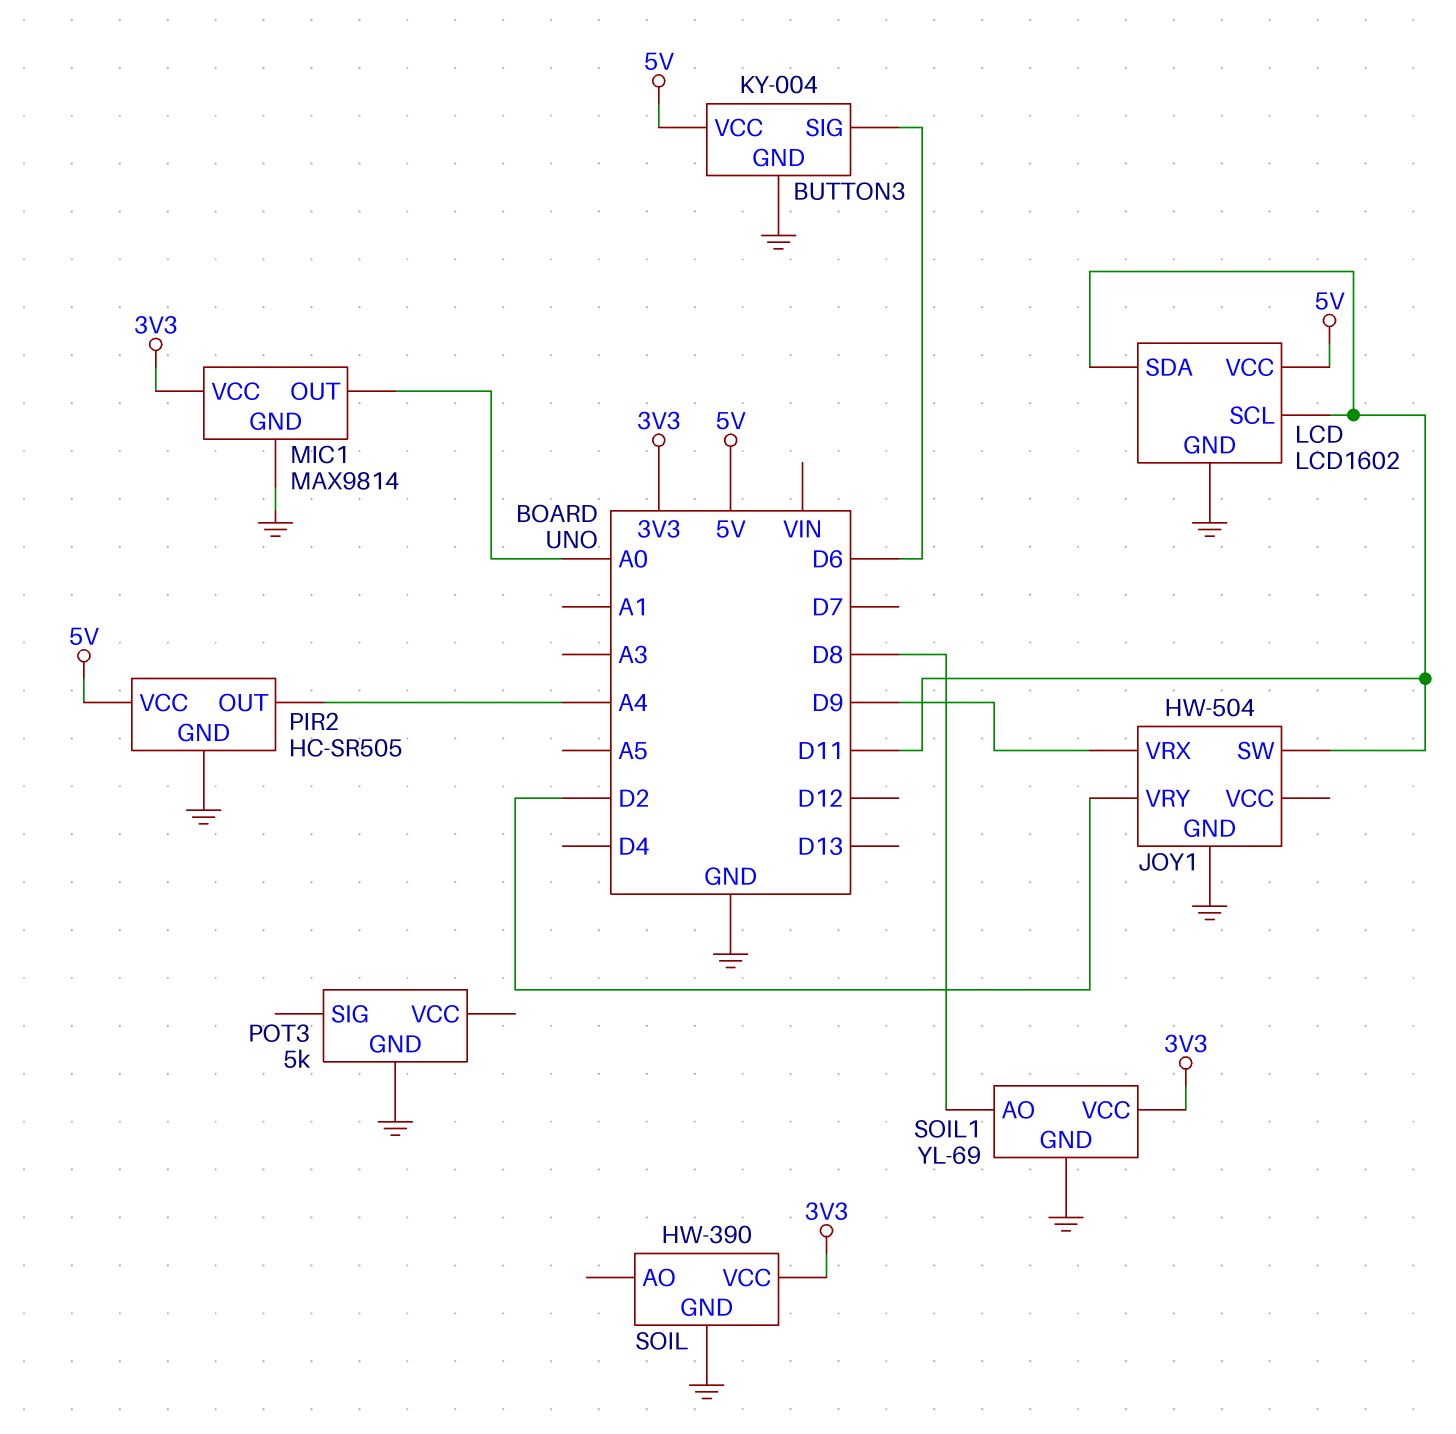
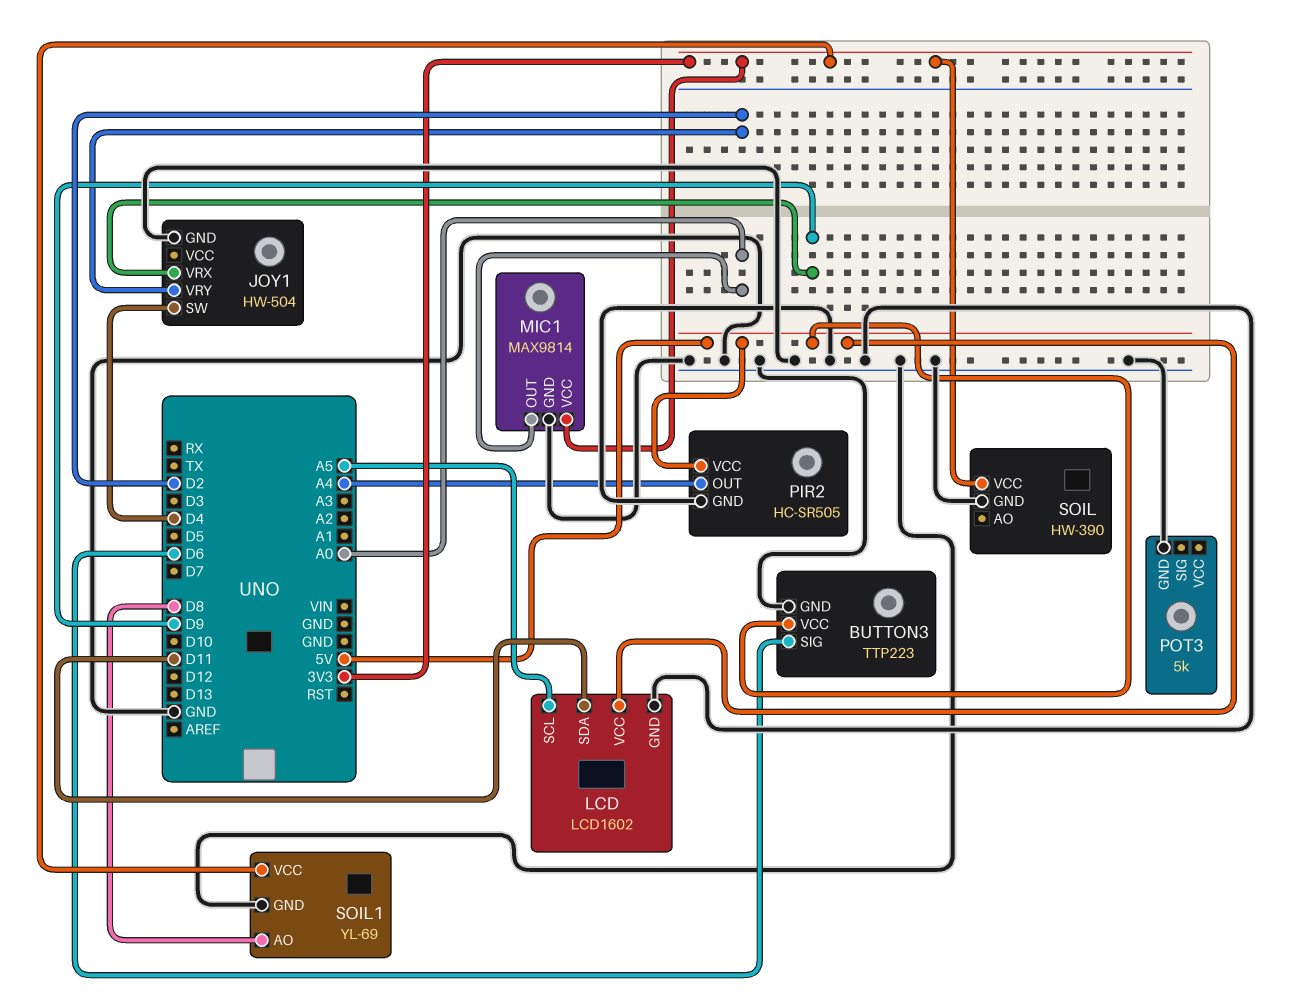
BUTTON3: KY-004 -> TTP223
JOY1 pin SW: D11 -> D4
LCD pin SCL: D11 -> A5

